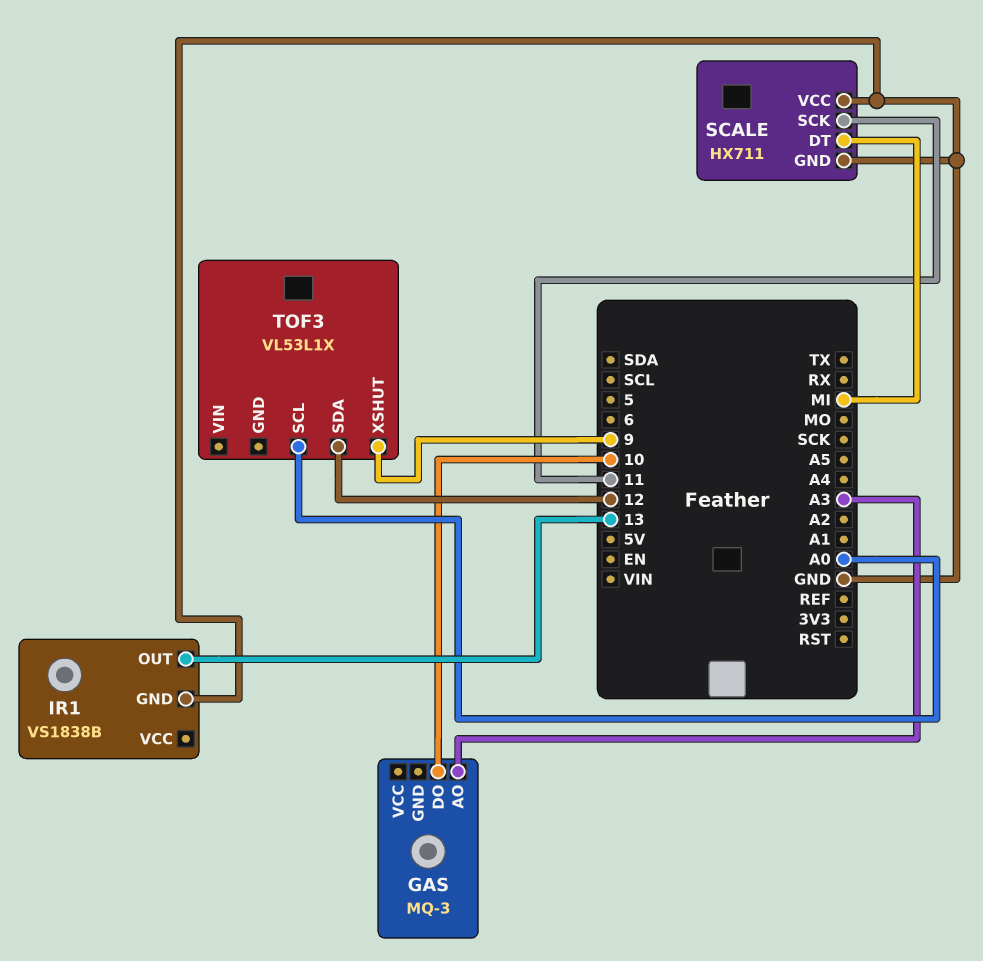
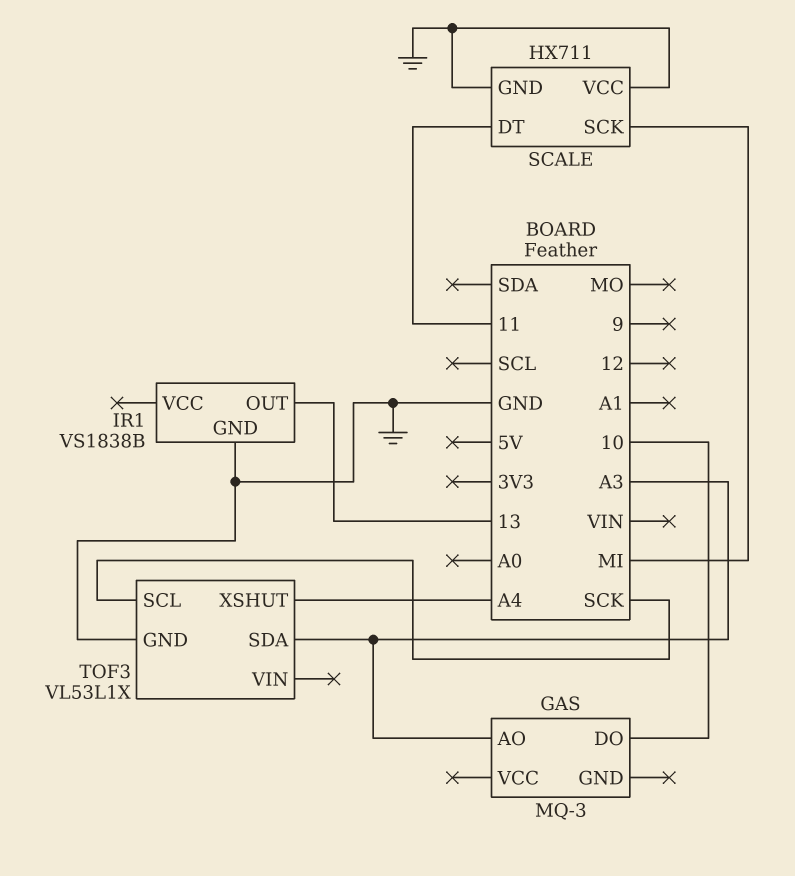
SCALE pin DT: MI -> 11
SCALE pin SCK: 11 -> MI
TOF3 pin GND: none -> GND
TOF3 pin SCL: A0 -> SCK
TOF3 pin SDA: 12 -> A3
TOF3 pin XSHUT: 9 -> A4

